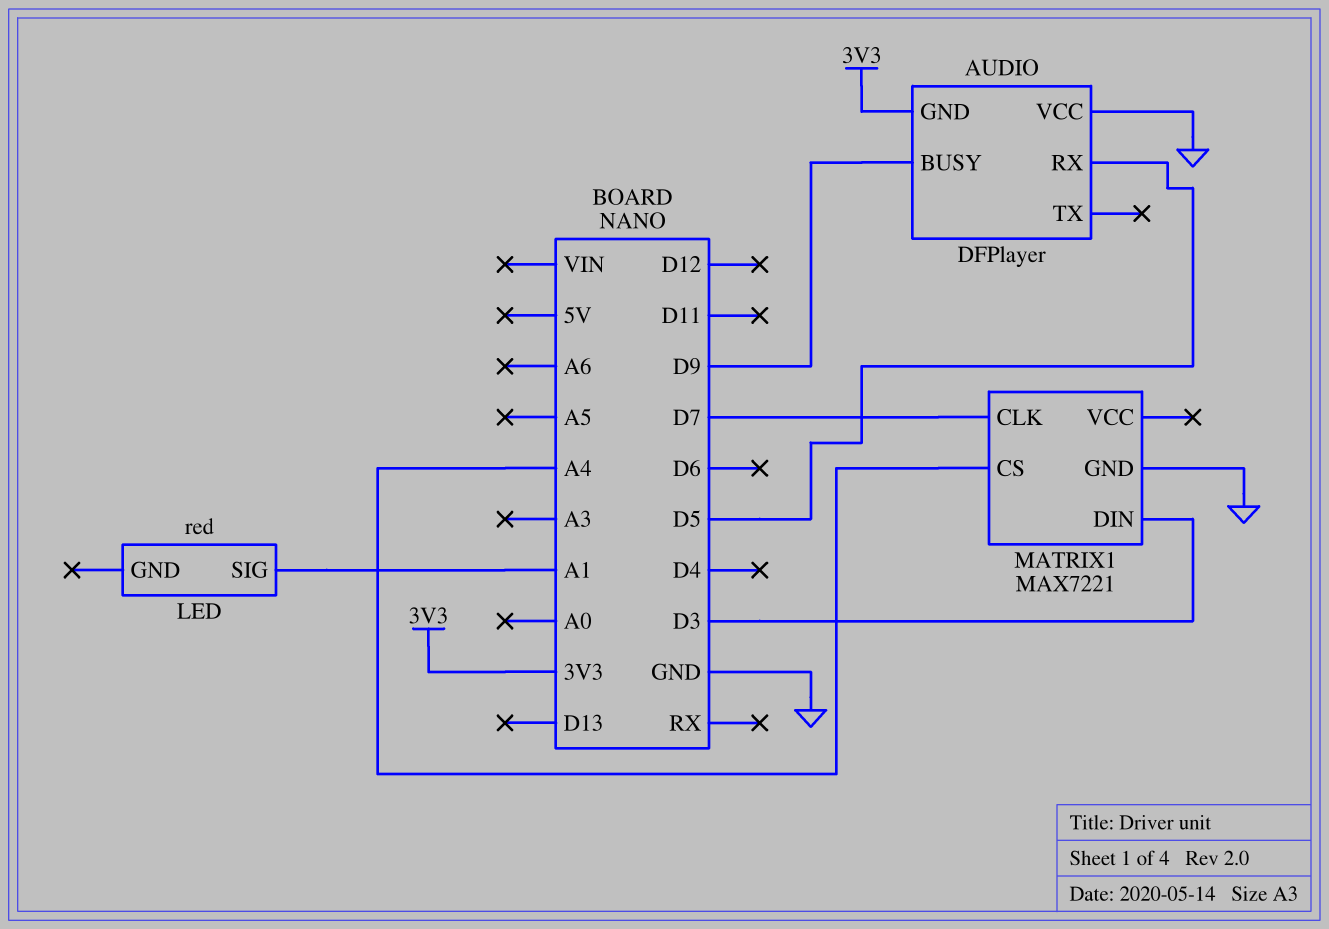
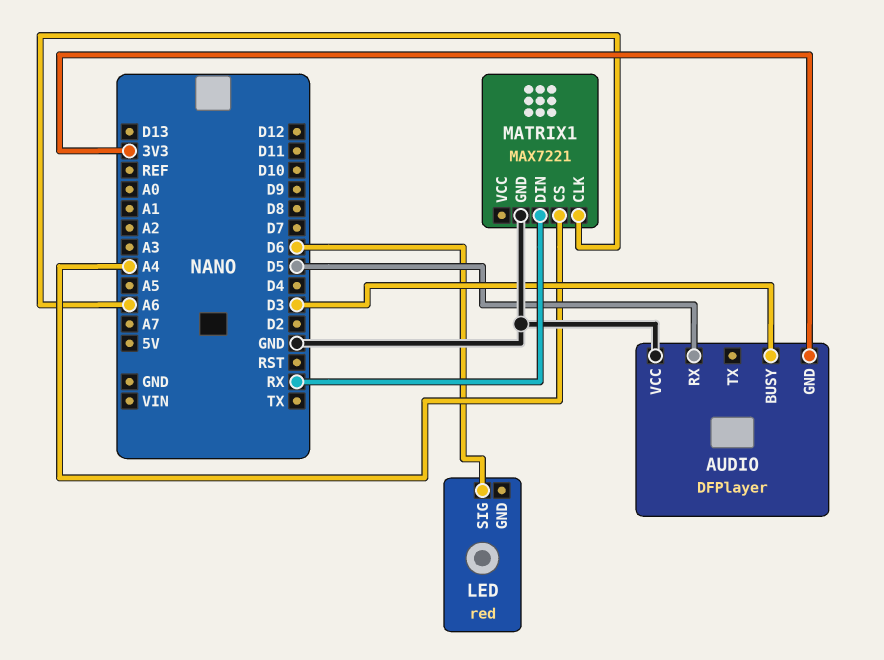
AUDIO pin BUSY: D9 -> D3
LED pin SIG: A1 -> D6
MATRIX1 pin CLK: D7 -> A6
MATRIX1 pin DIN: D3 -> RX

